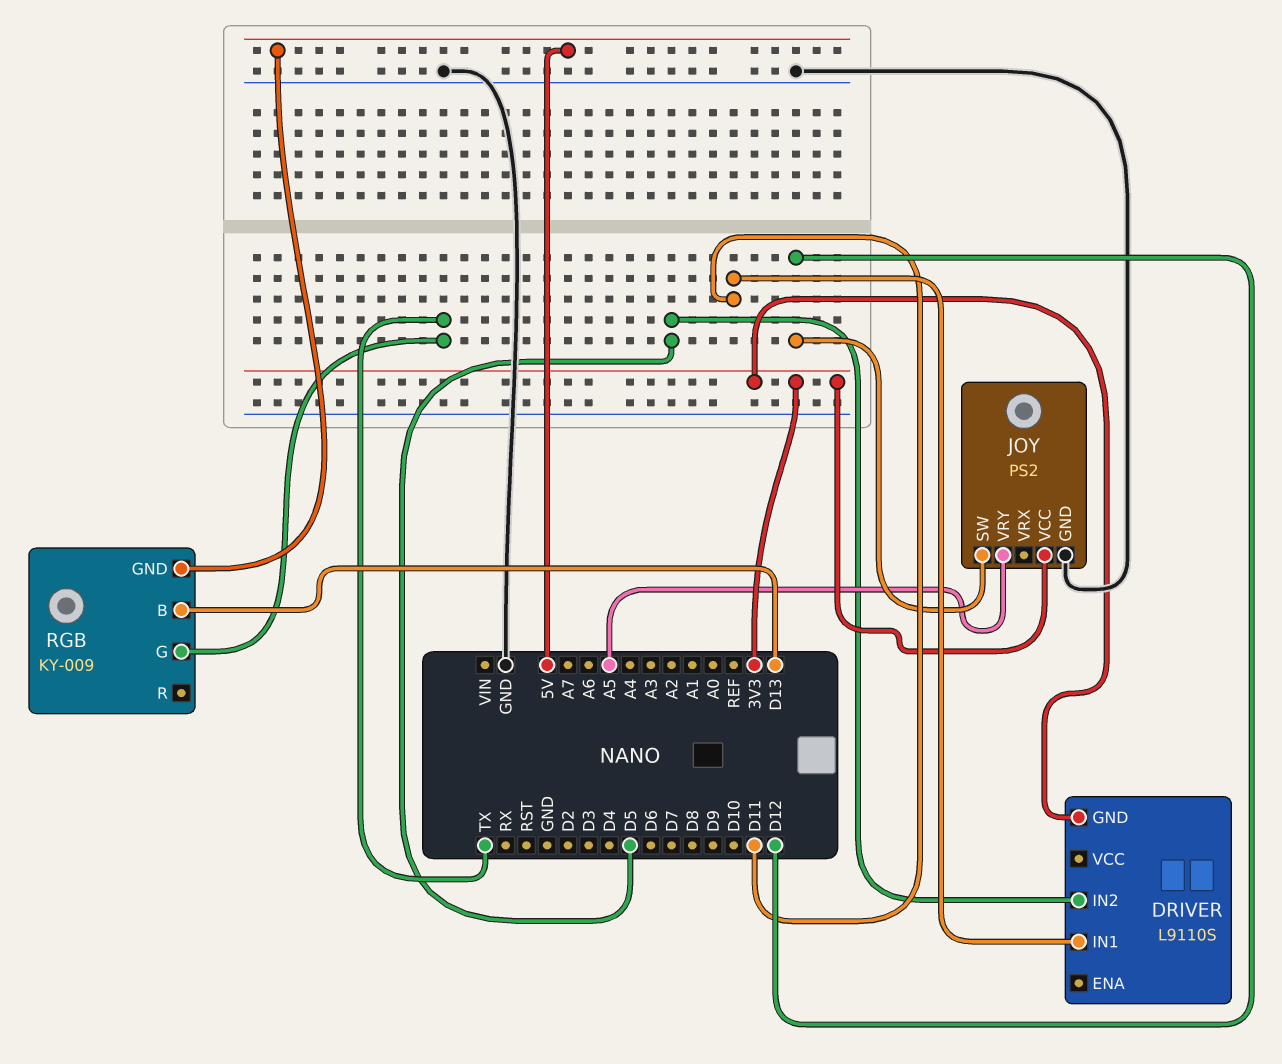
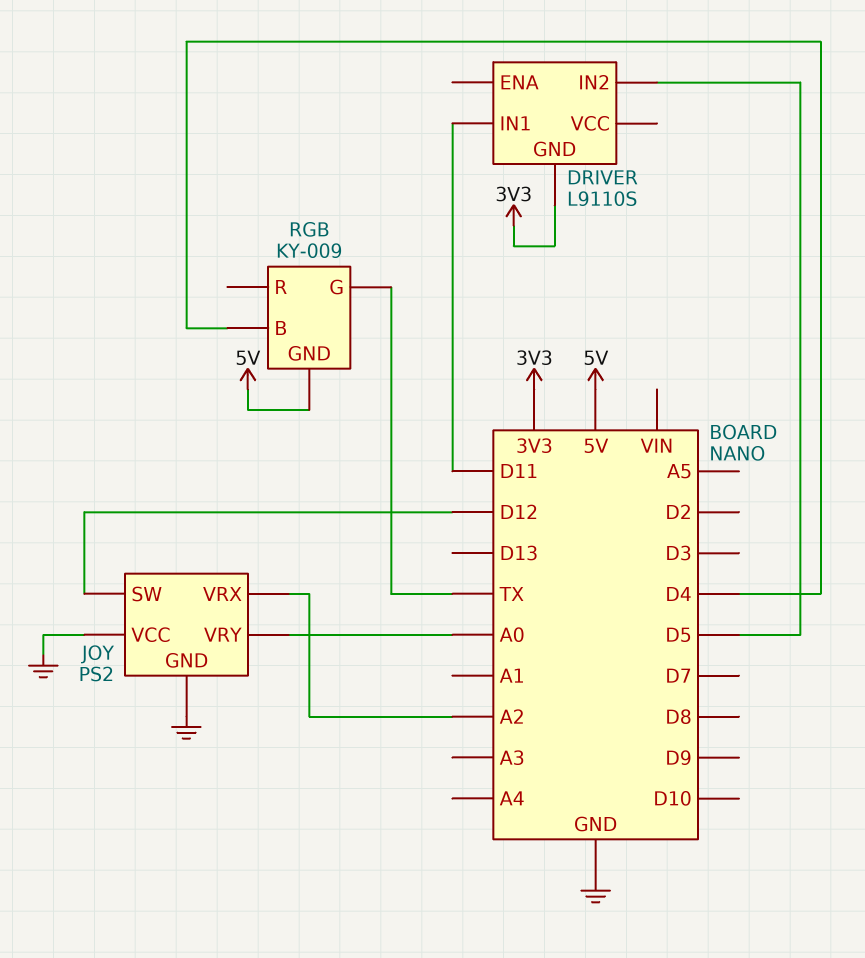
JOY pin VCC: 3V3 -> GND
JOY pin VRX: none -> A2
JOY pin VRY: A5 -> A0
RGB pin B: D13 -> D4

